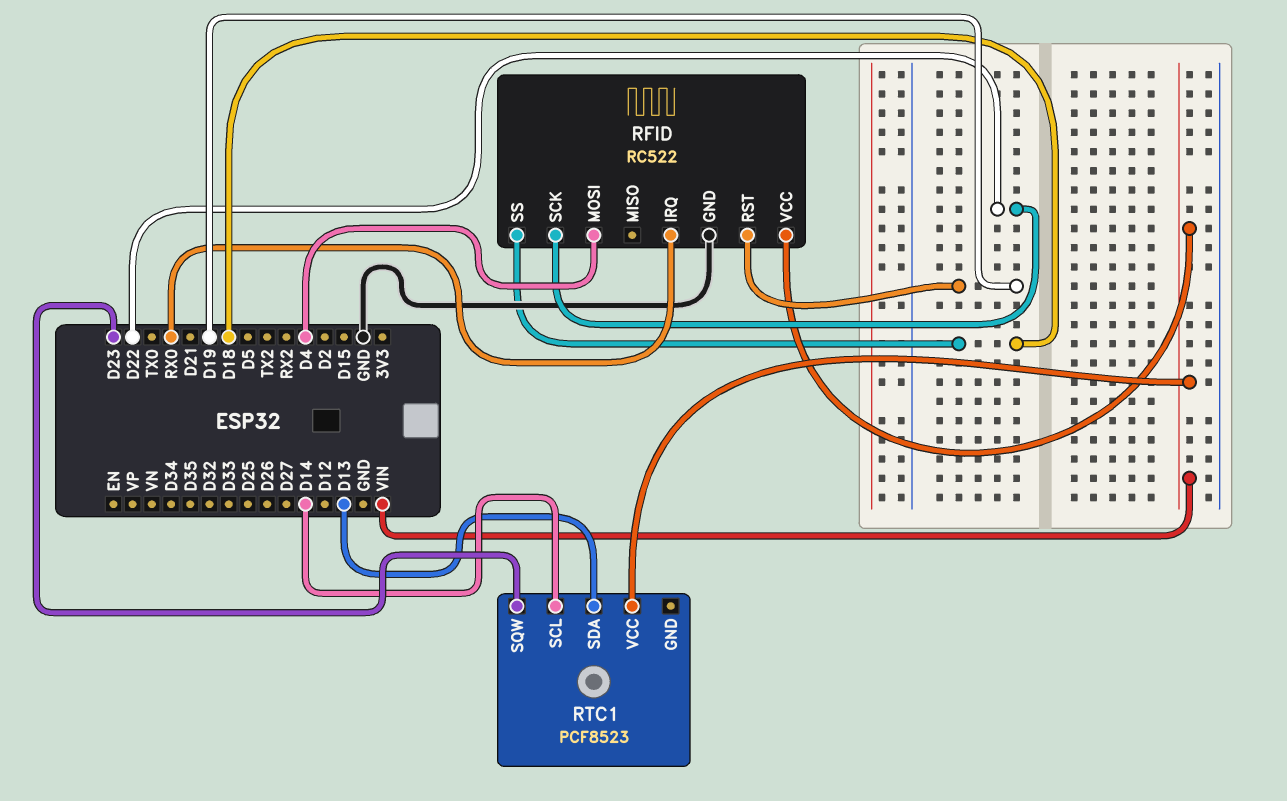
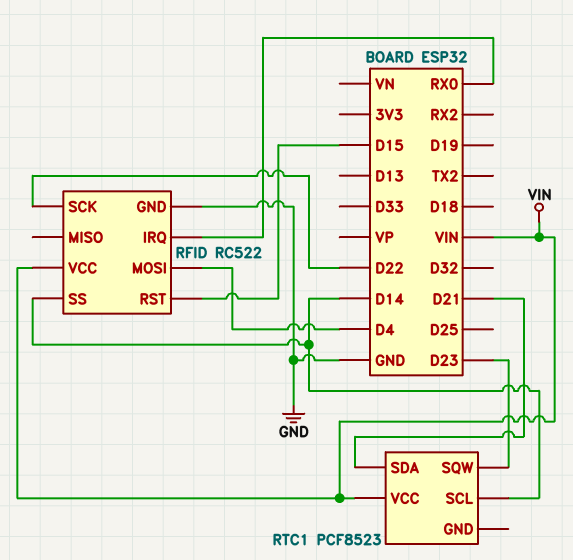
RFID pin RST: D19 -> D15
RFID pin SS: D18 -> D14
RTC1 pin SDA: D13 -> D21

